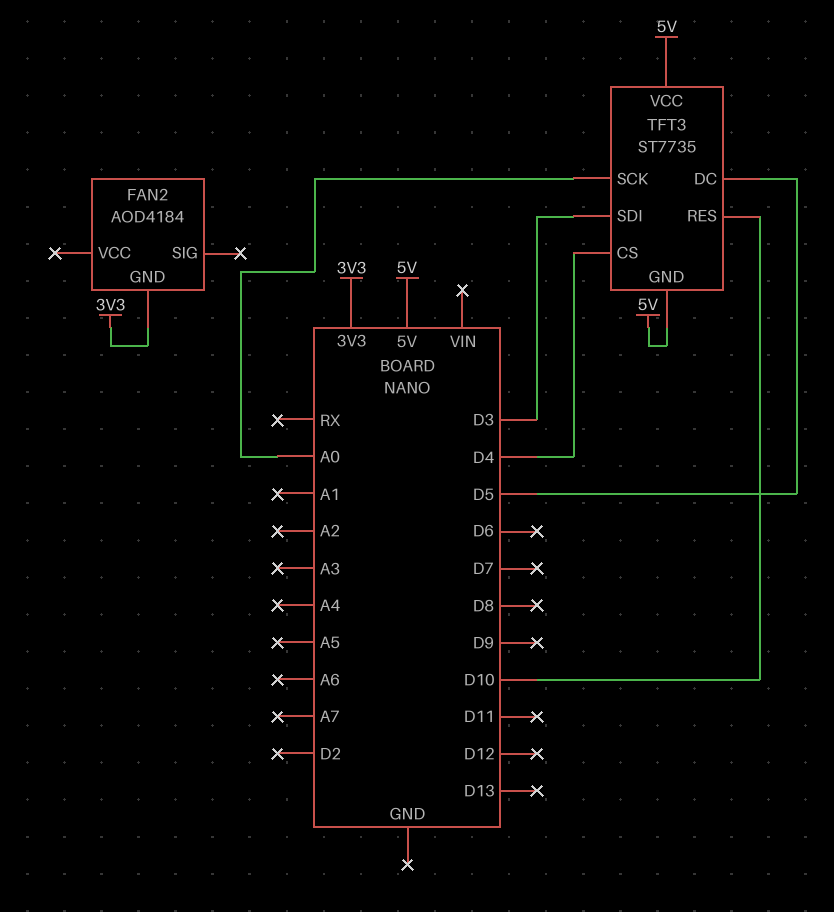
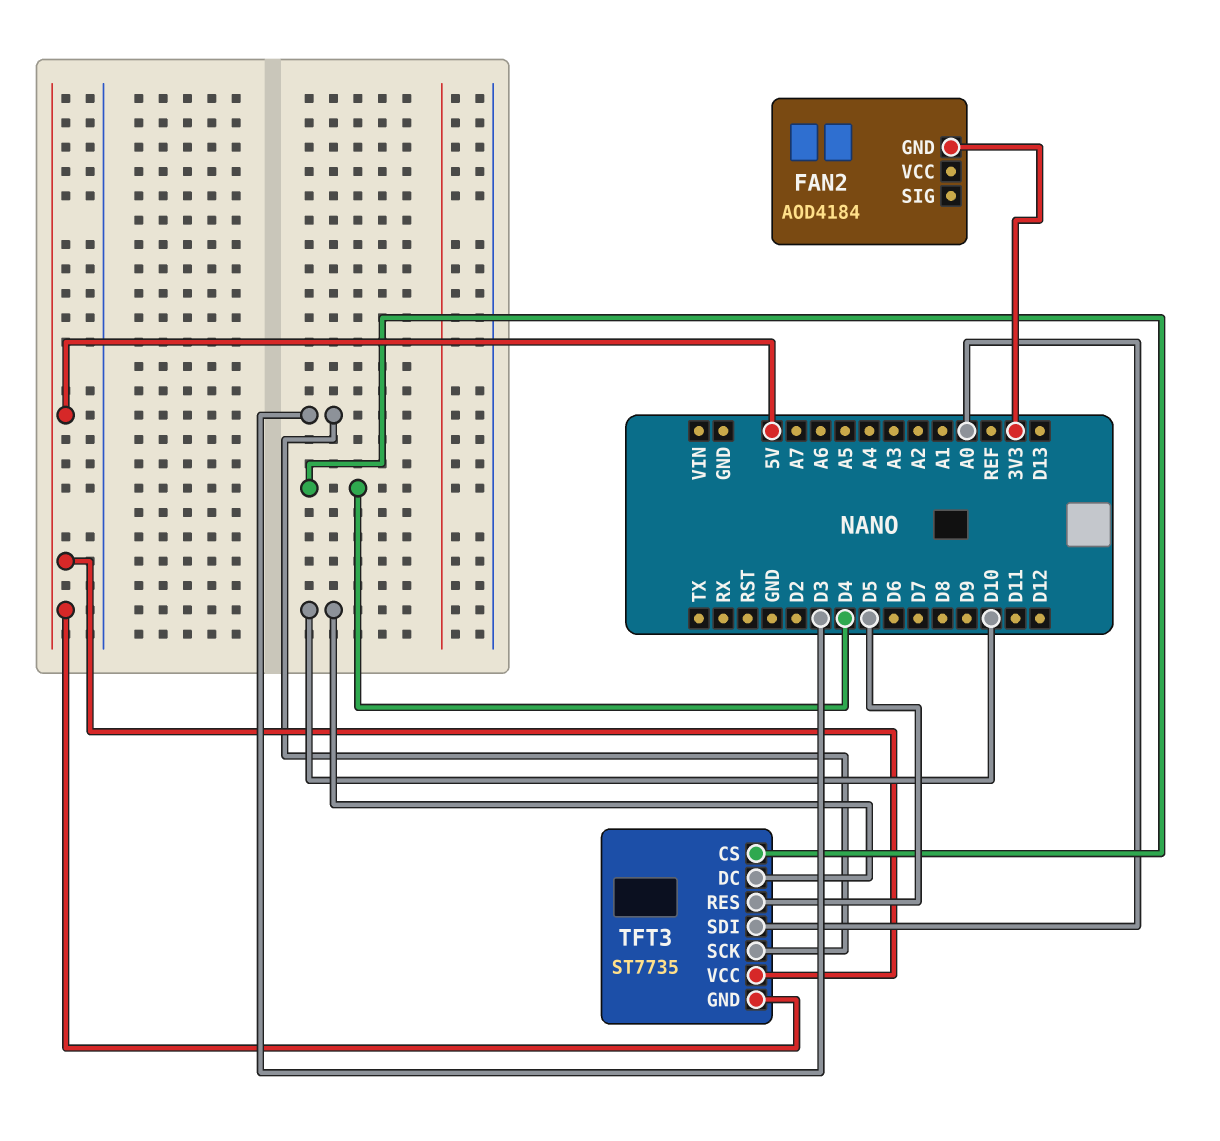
TFT3 pin DC: D5 -> D10
TFT3 pin RES: D10 -> D5
TFT3 pin SCK: A0 -> D3
TFT3 pin SDI: D3 -> A0

